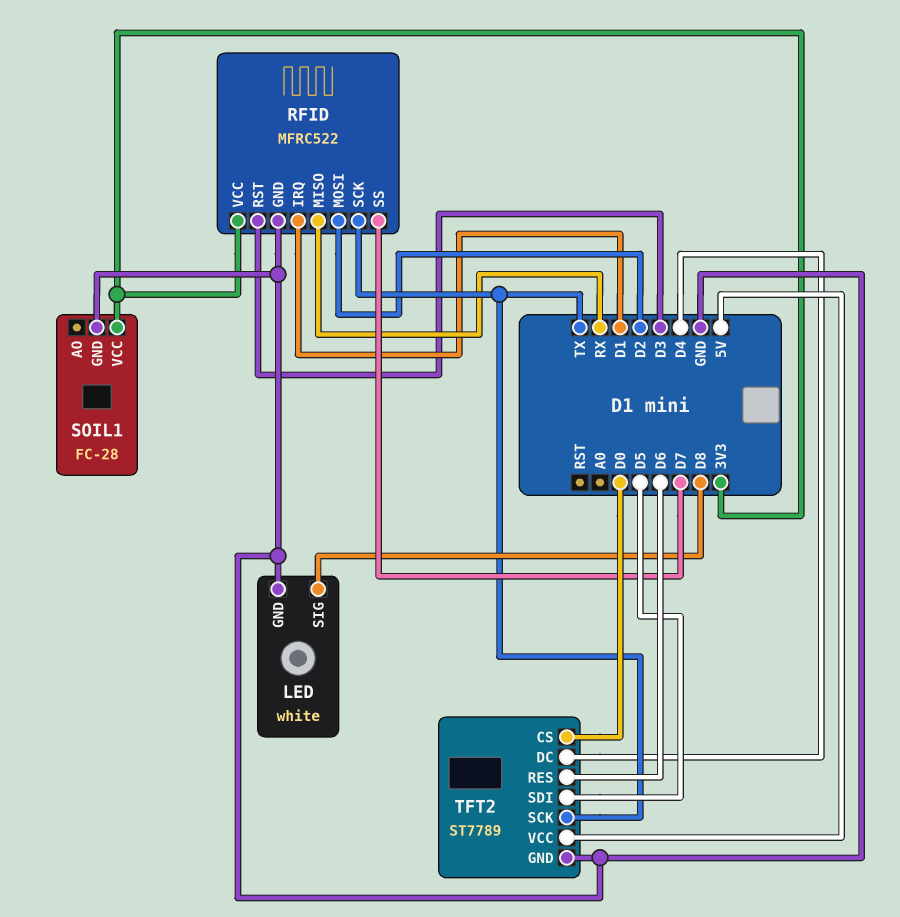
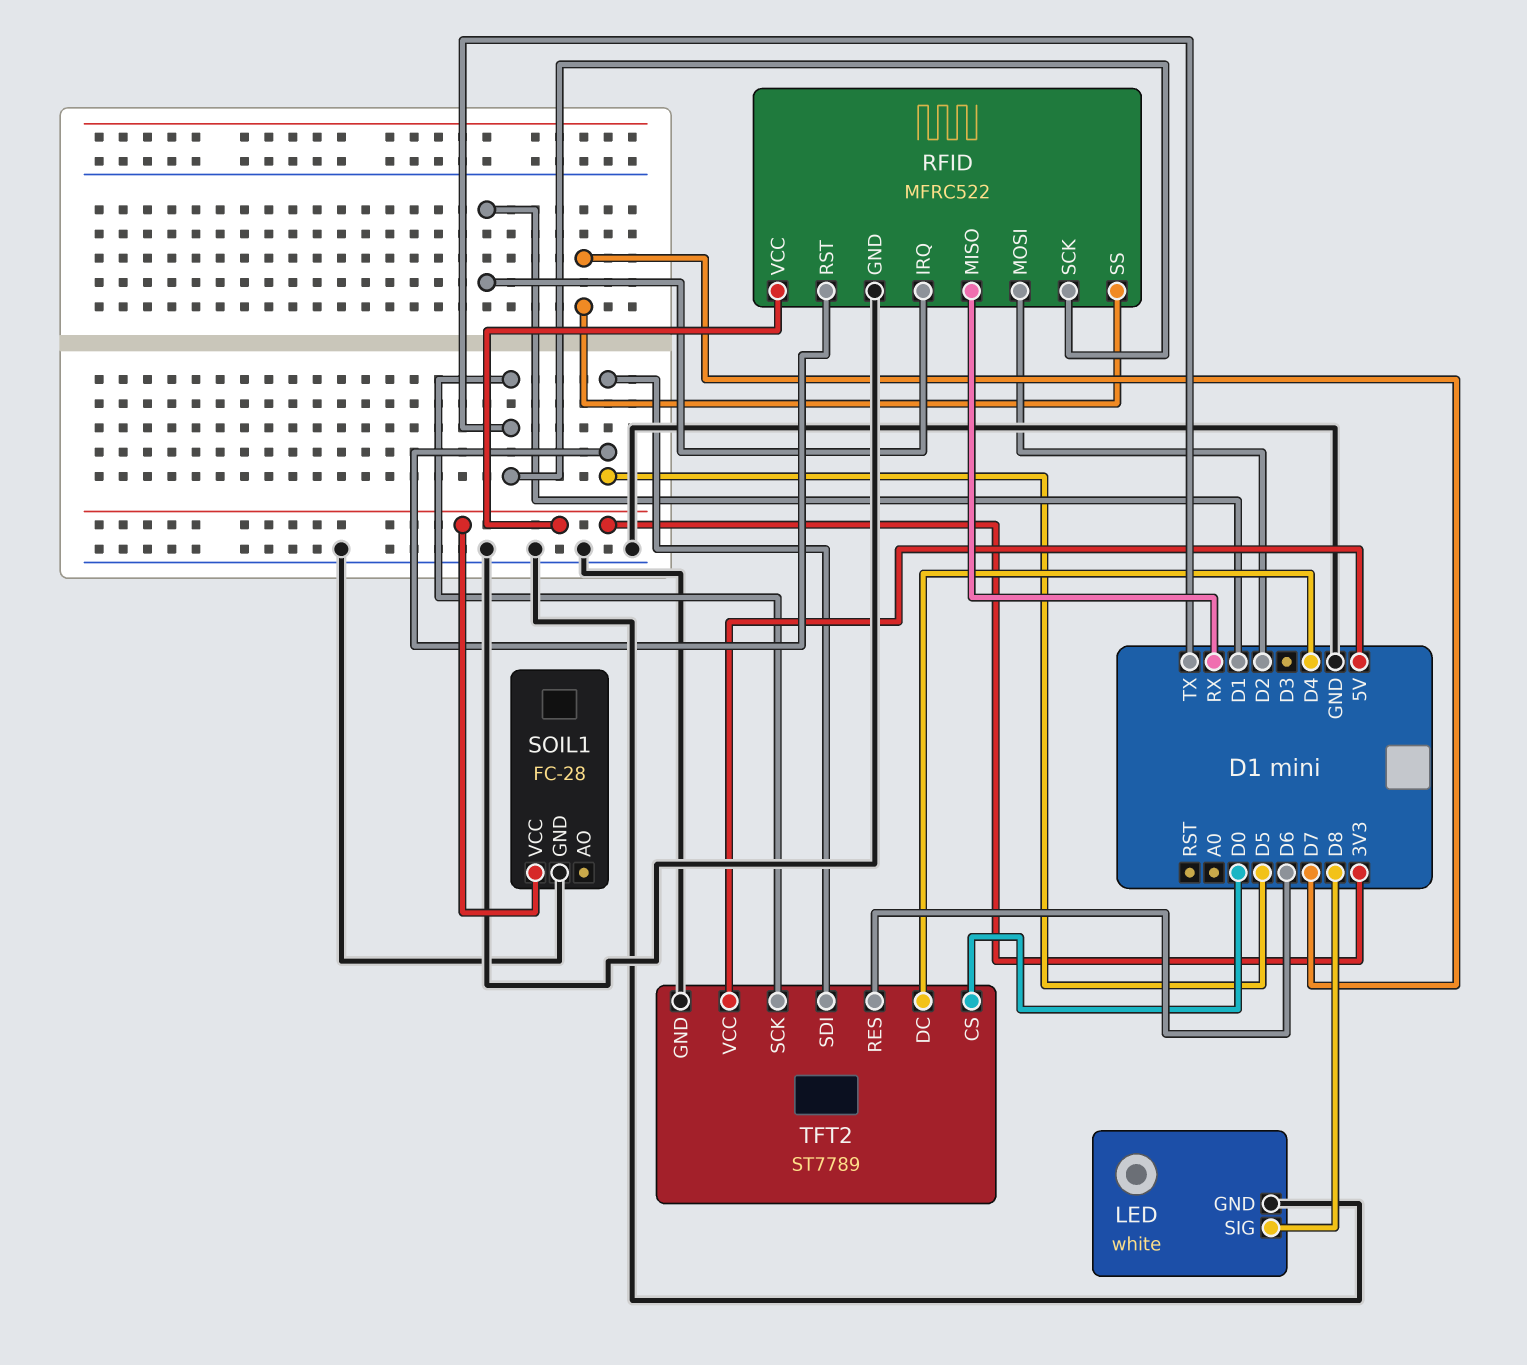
RFID pin RST: D3 -> D5

